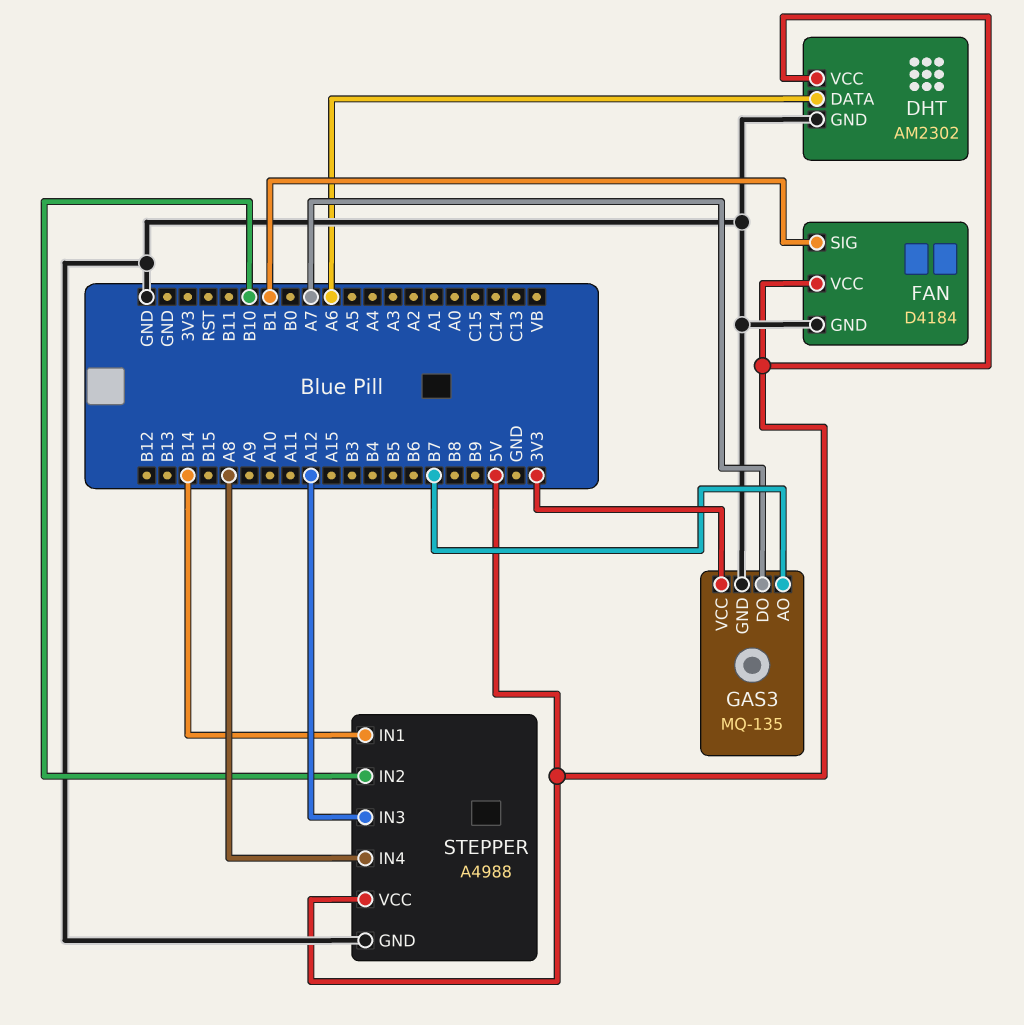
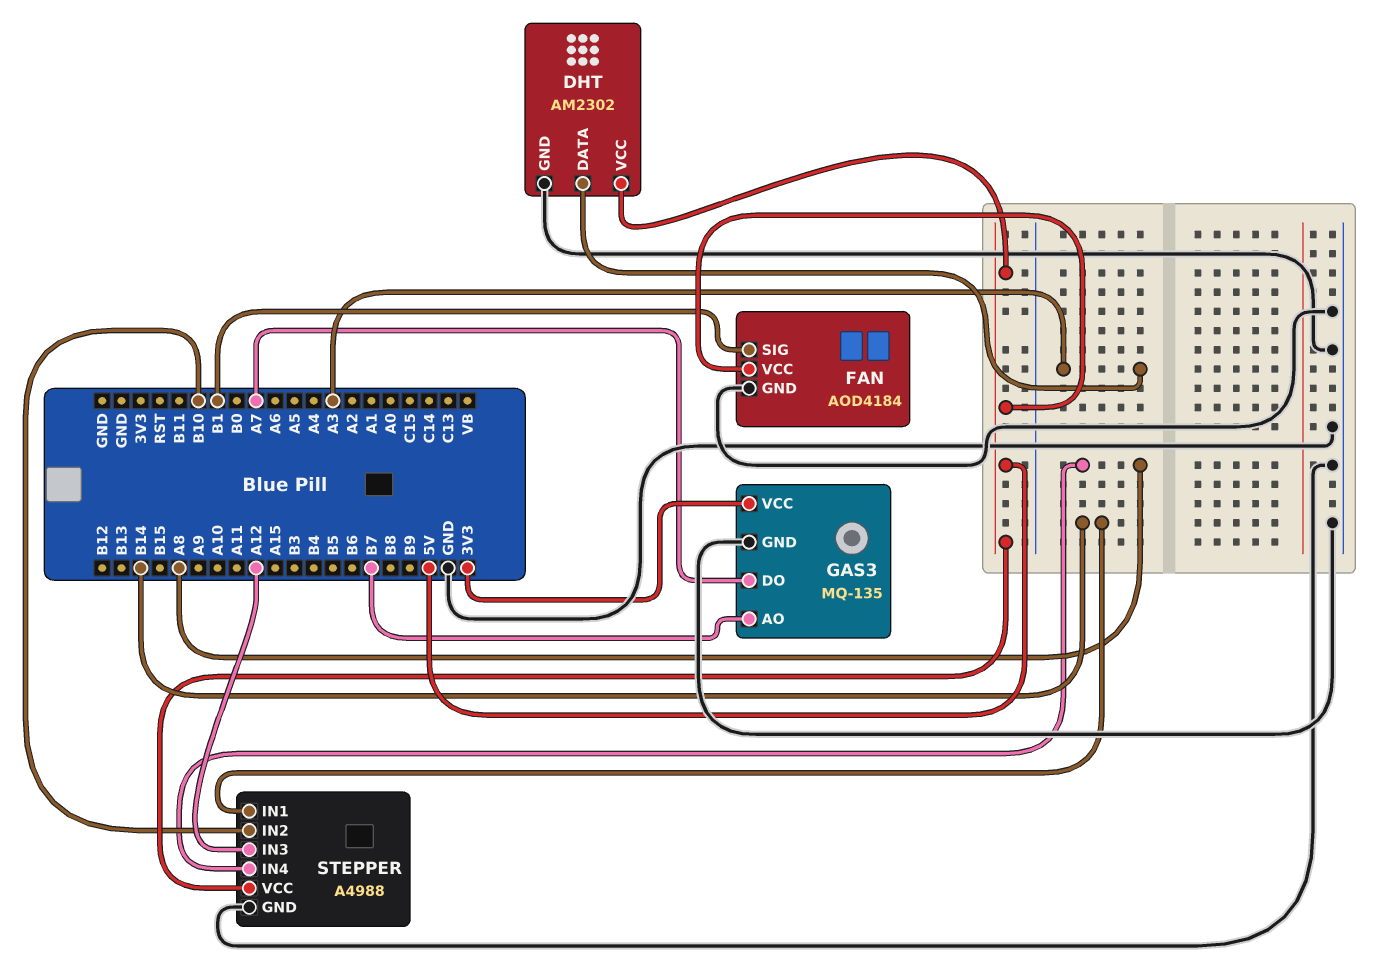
DHT pin DATA: A6 -> A3
FAN: D4184 -> AOD4184

